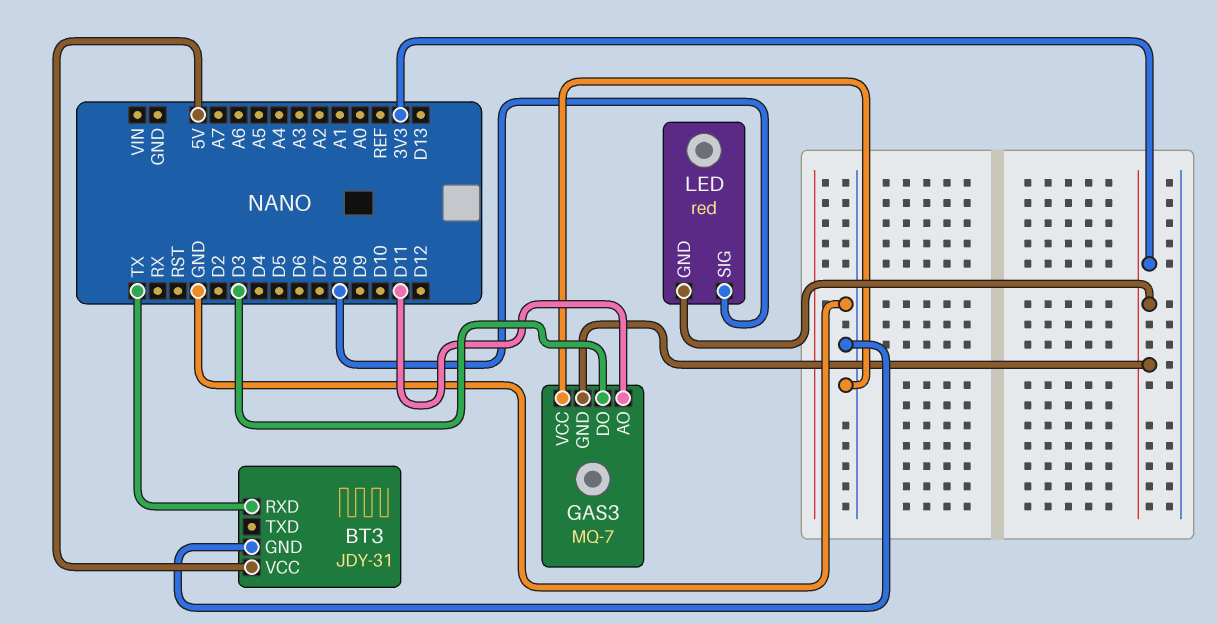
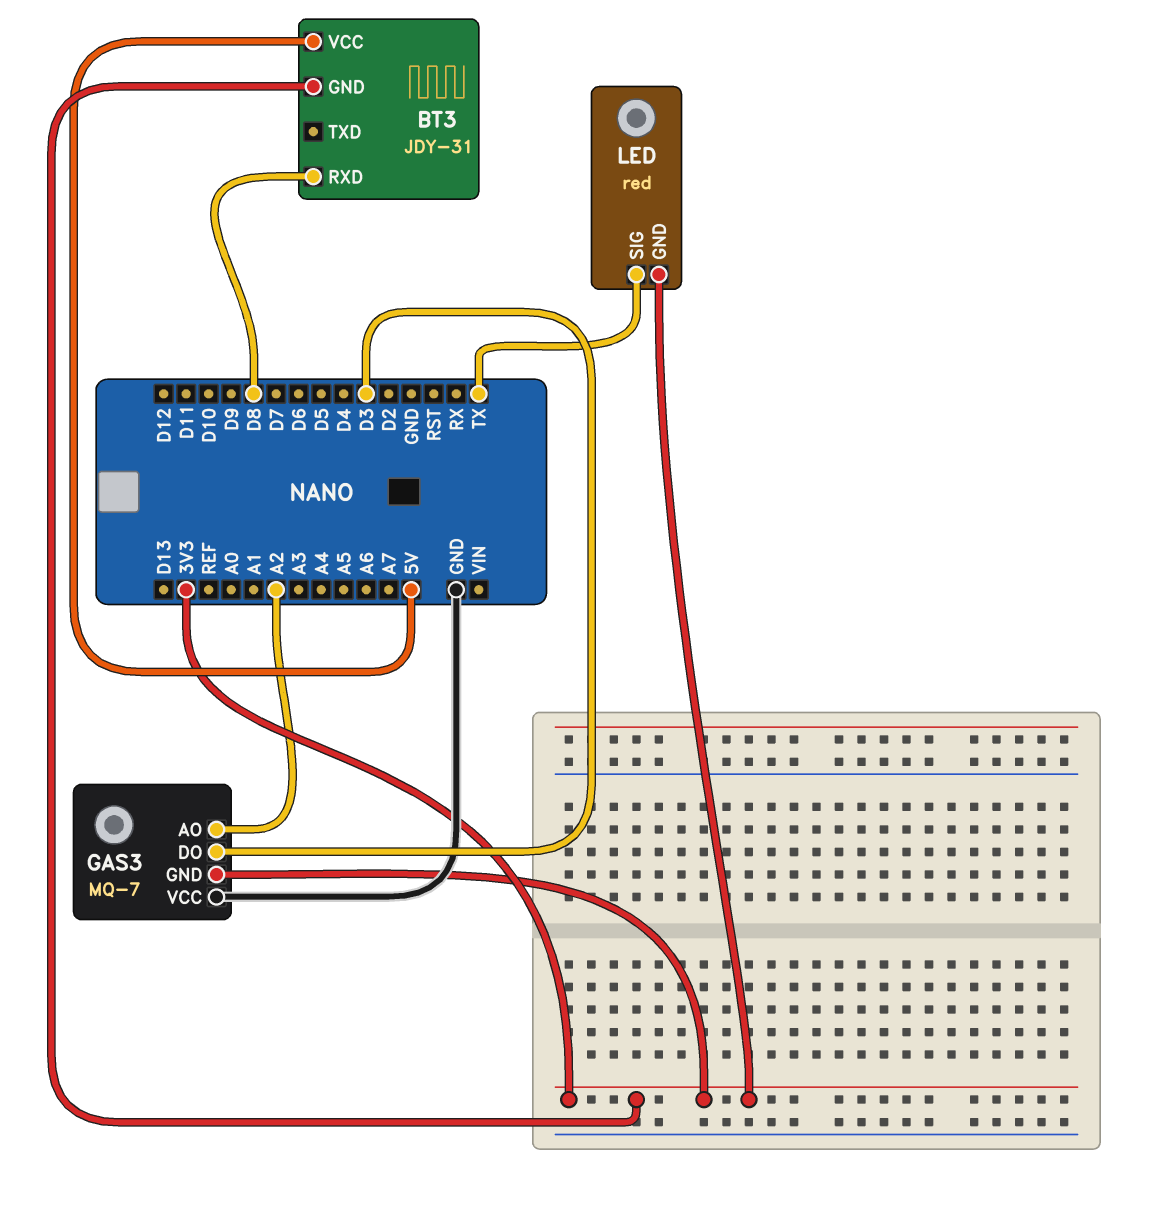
BT3 pin GND: GND -> 3V3
BT3 pin RXD: TX -> D8
GAS3 pin AO: D11 -> A2
LED pin SIG: D8 -> TX

